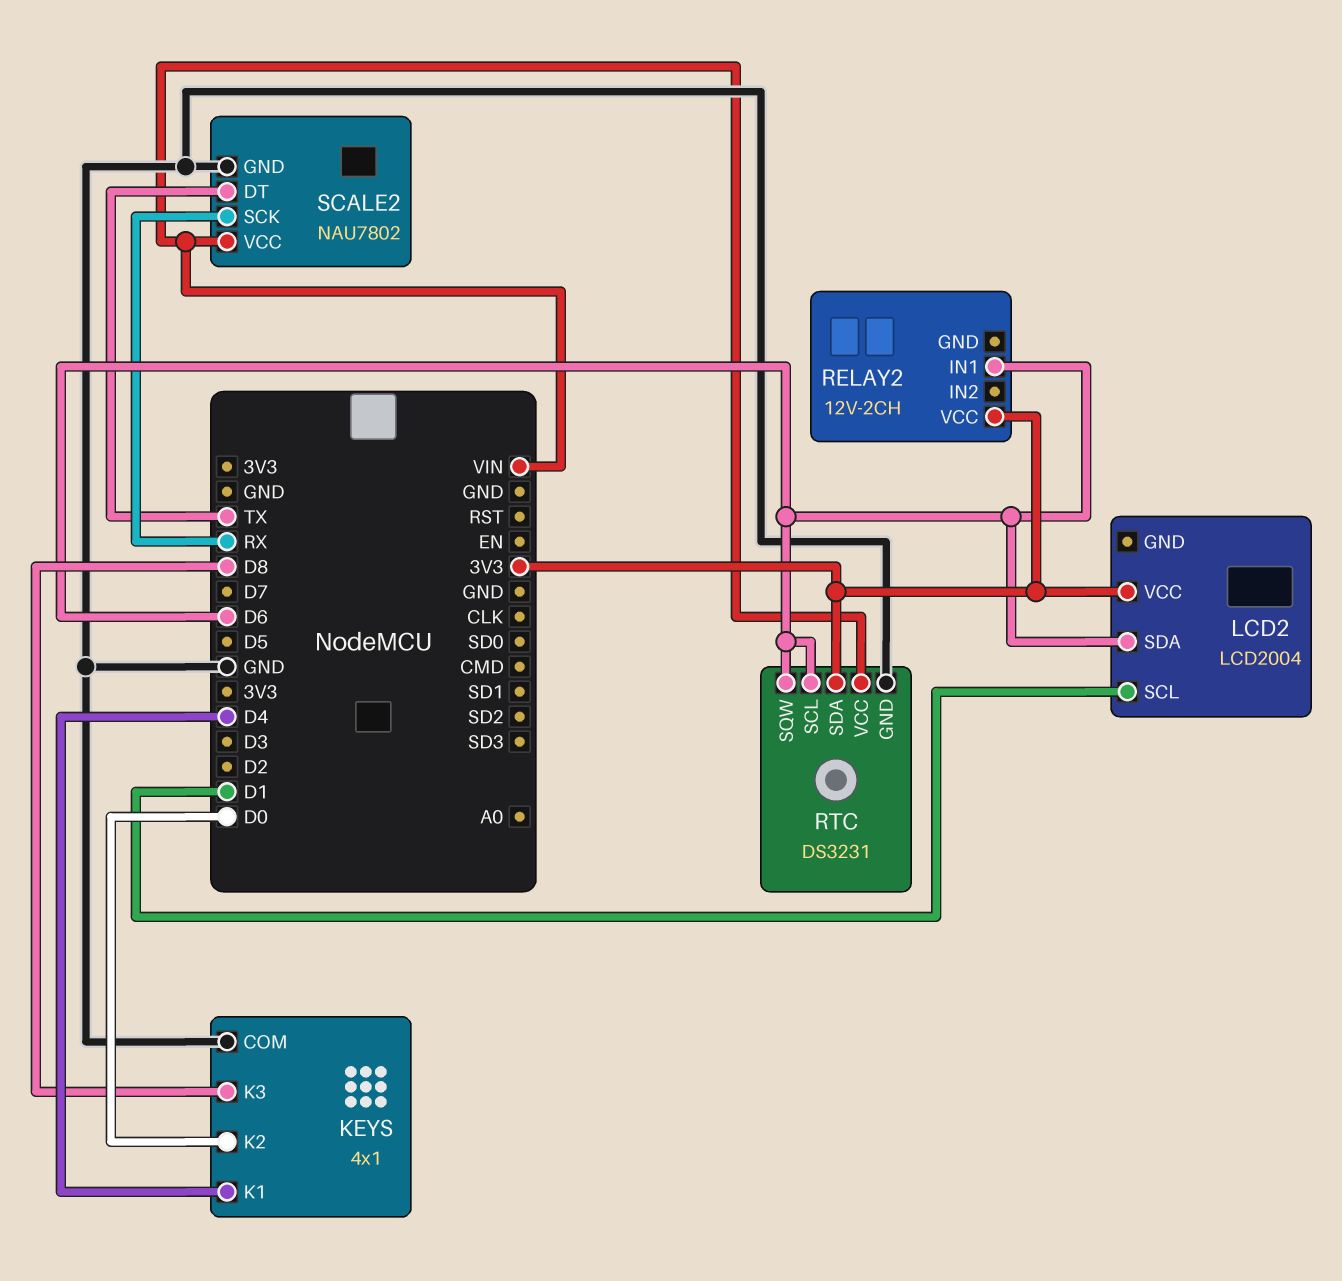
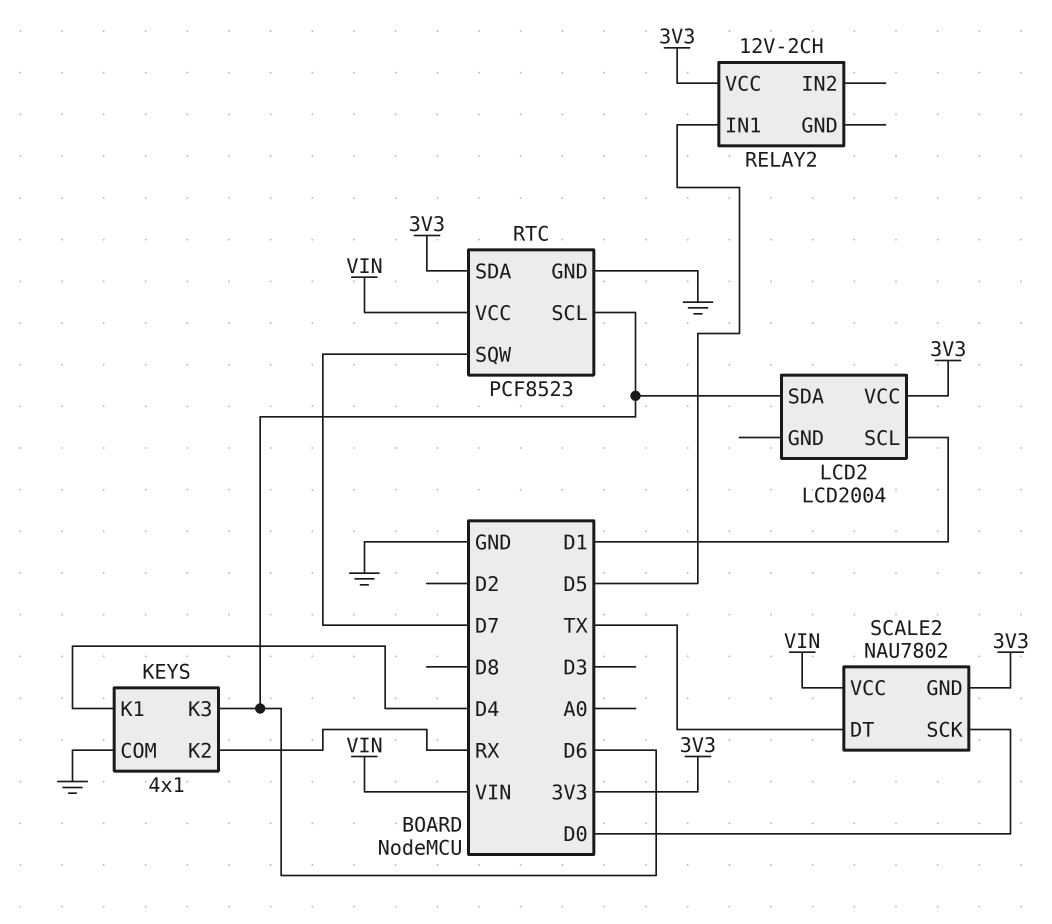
KEYS pin K2: D0 -> RX
KEYS pin K3: D8 -> D6
RELAY2 pin IN1: D6 -> D5
RTC: DS3231 -> PCF8523
RTC pin SQW: D6 -> D7
SCALE2 pin GND: GND -> 3V3
SCALE2 pin SCK: RX -> D0

